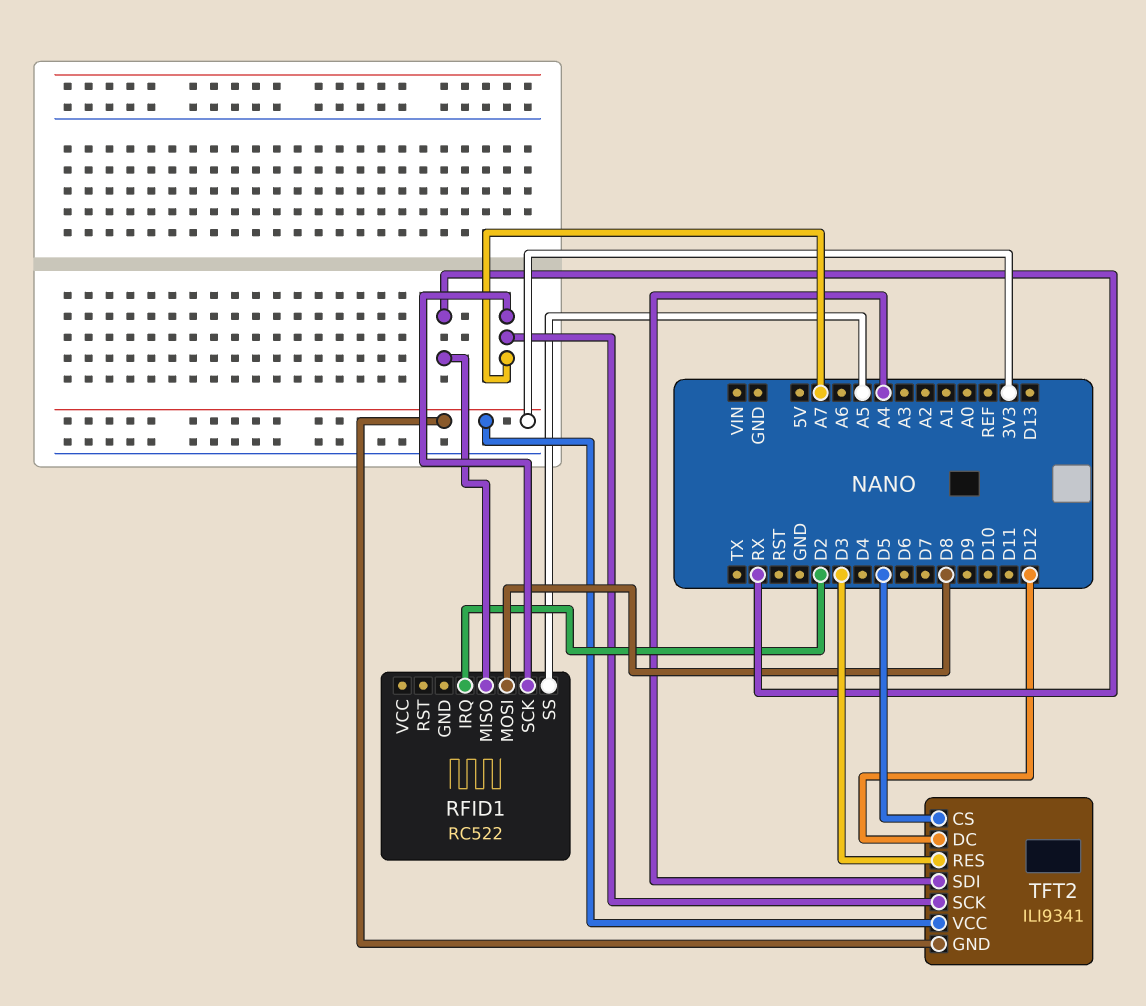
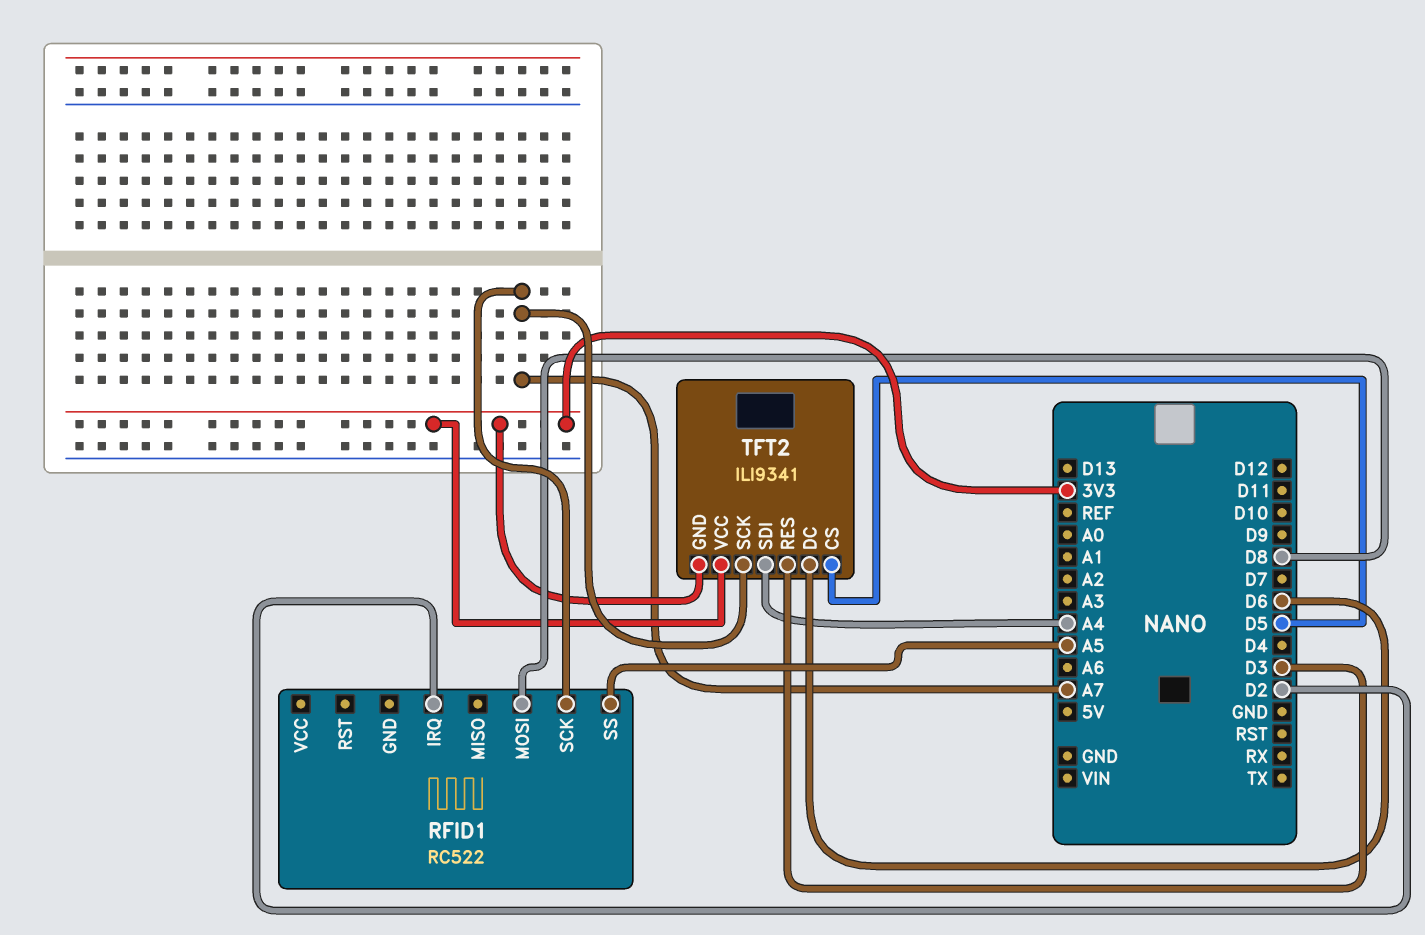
RFID1 pin MISO: RX -> none
TFT2 pin DC: D12 -> D6

